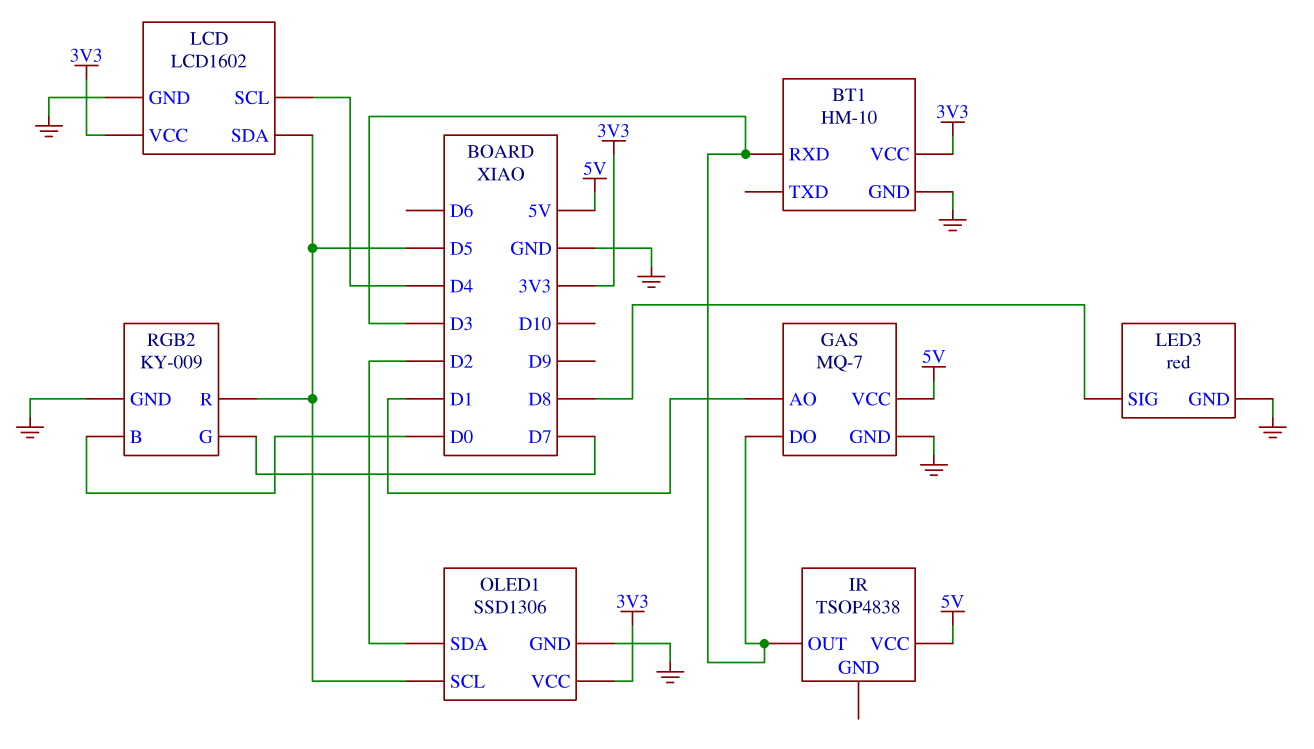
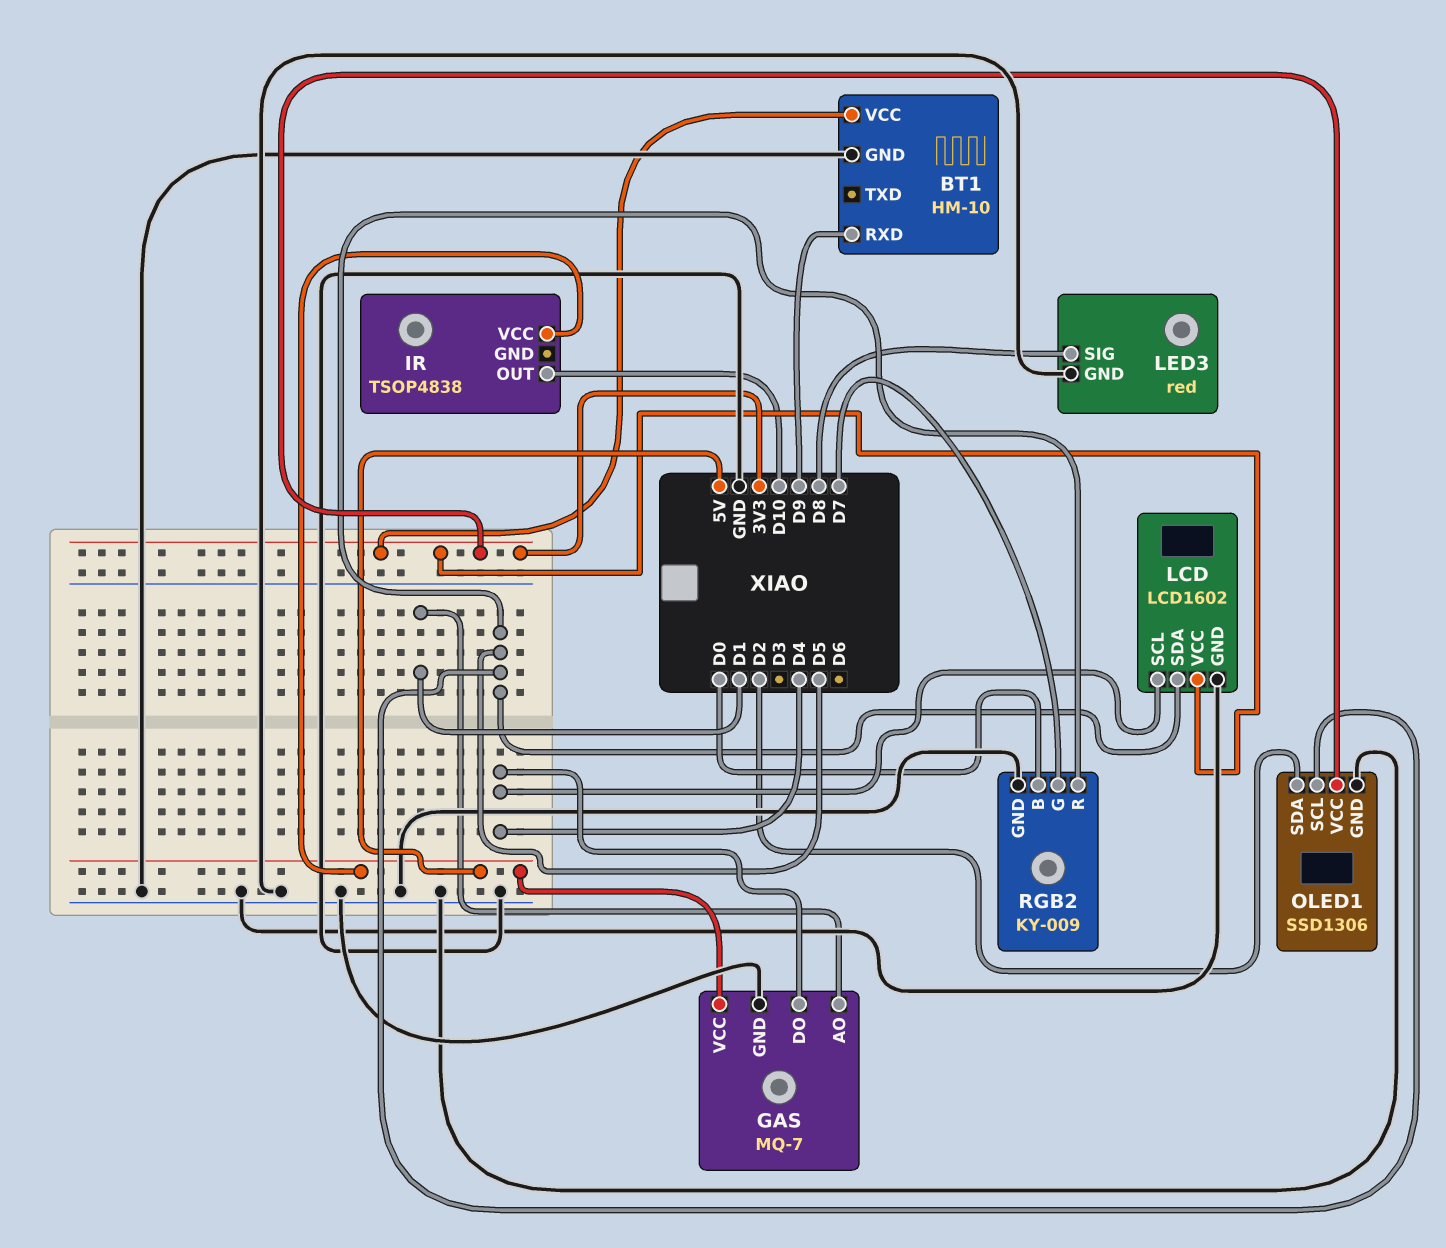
BT1 pin RXD: D3 -> D9
GAS pin DO: D3 -> D4
IR pin OUT: D3 -> D10

